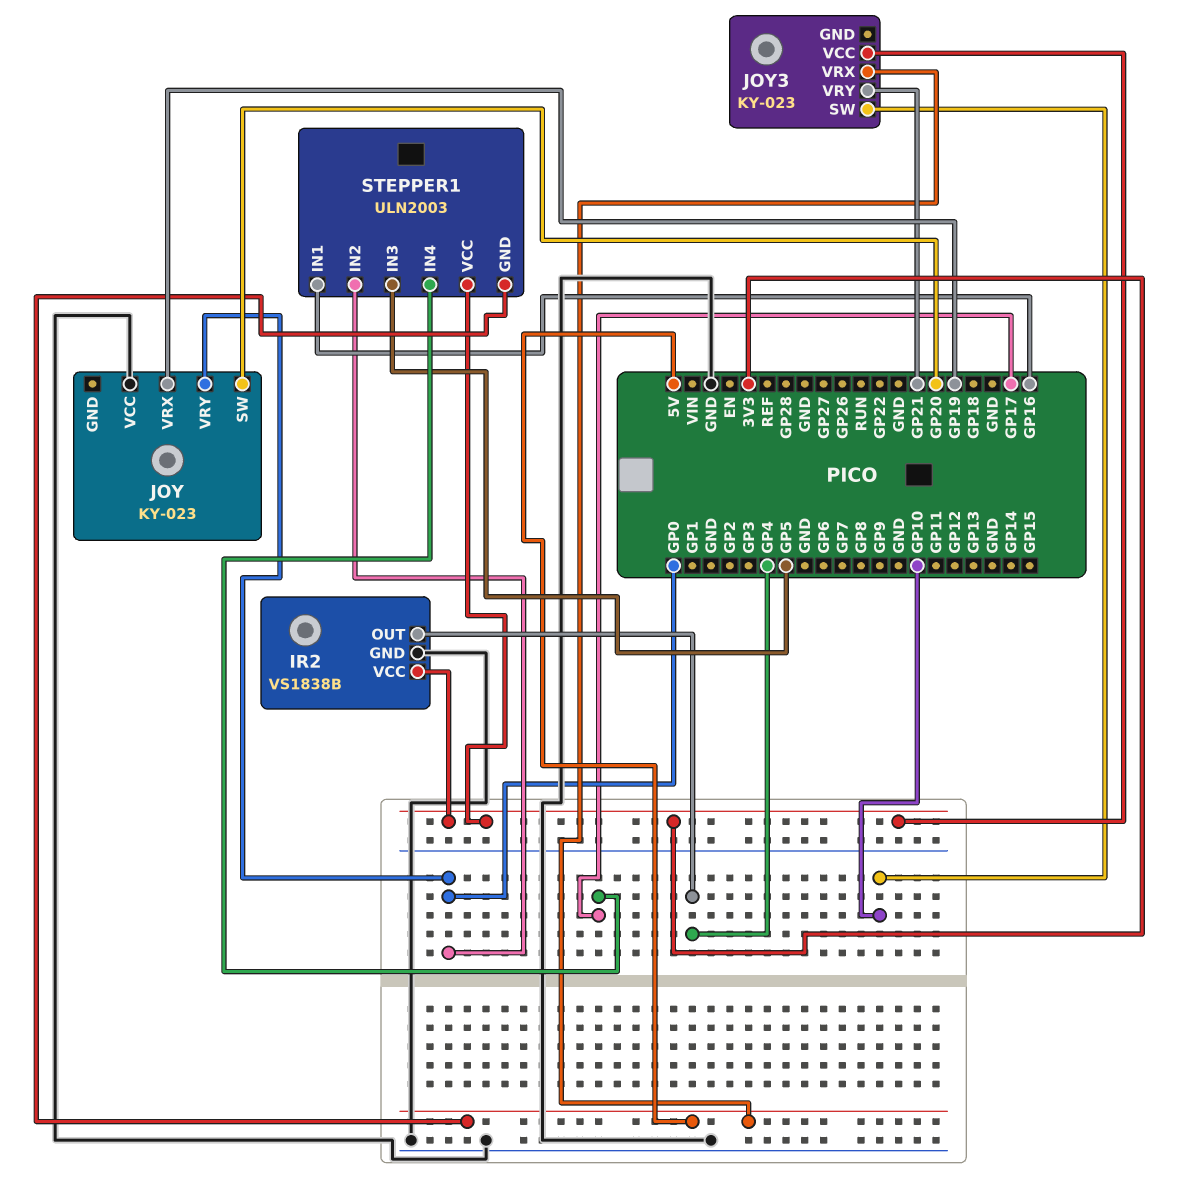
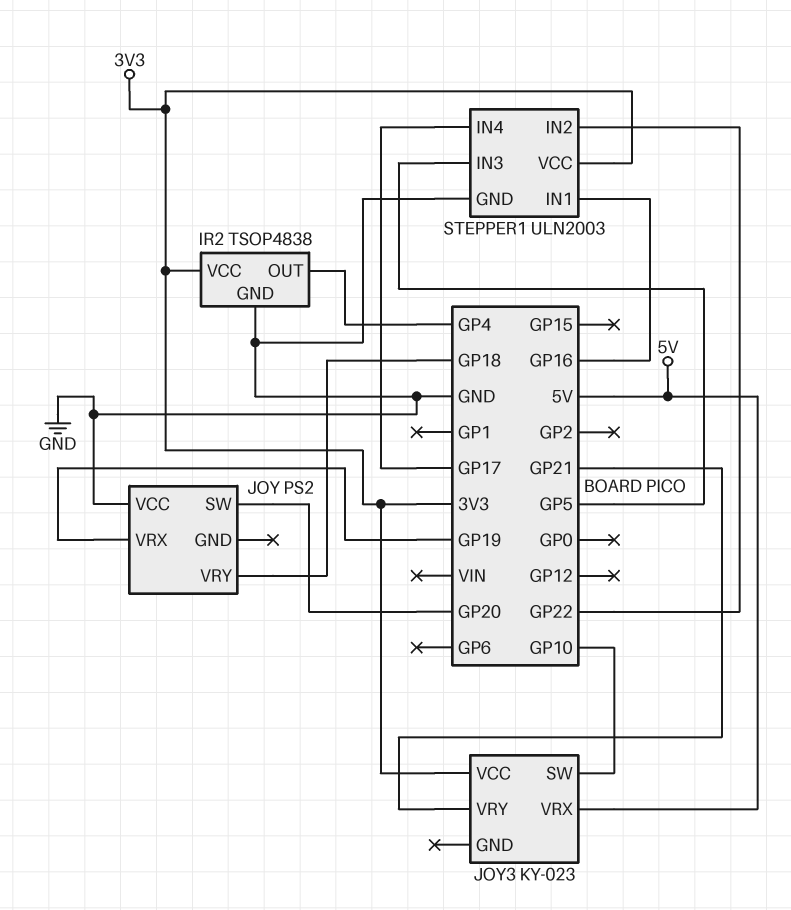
IR2: VS1838B -> TSOP4838
JOY: KY-023 -> PS2
JOY pin VRY: GP0 -> GP18
STEPPER1 pin GND: 5V -> GND
STEPPER1 pin IN2: GP0 -> GP22

